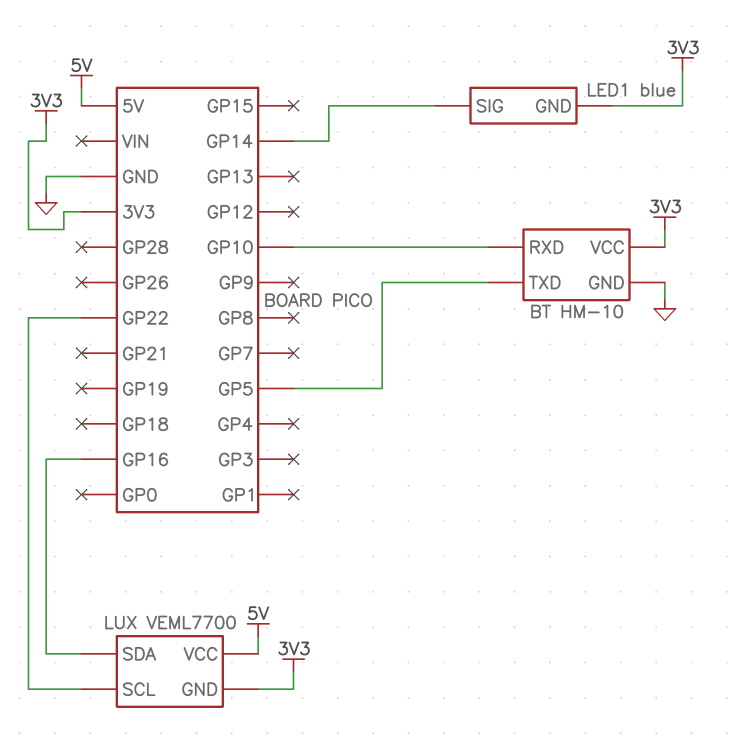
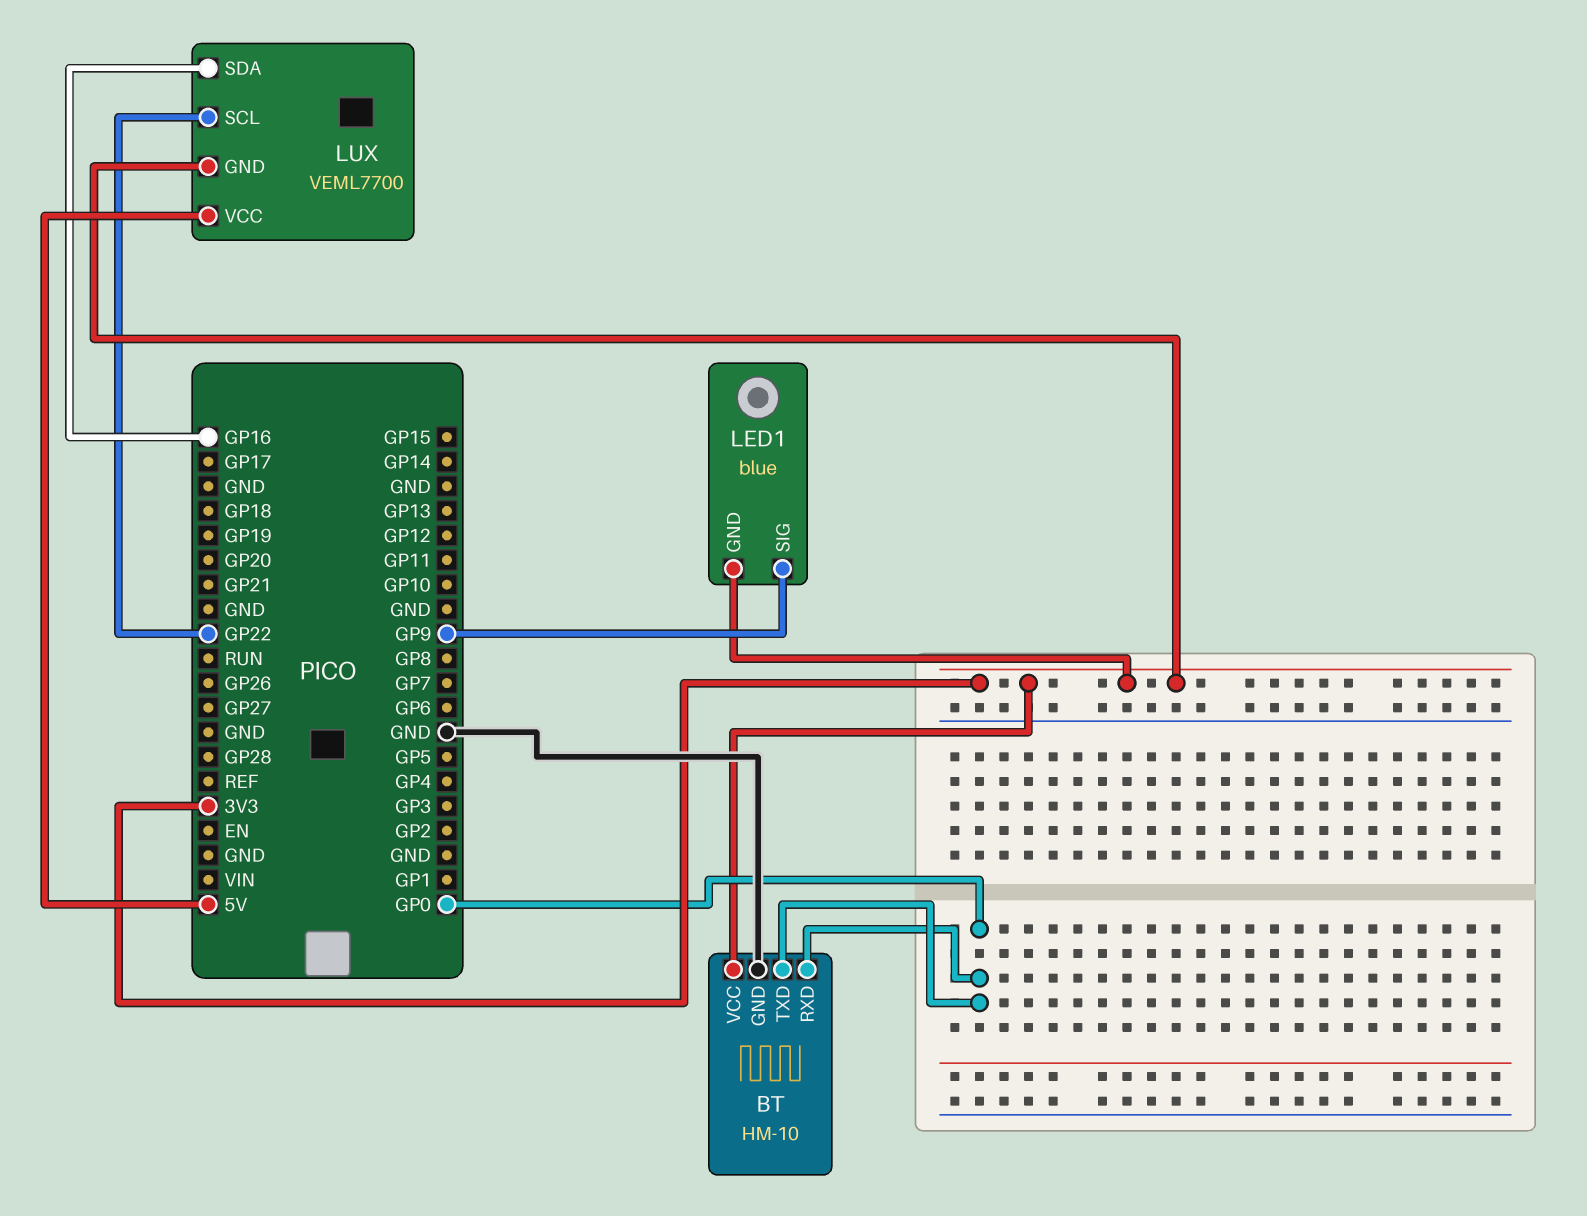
BT pin RXD: GP10 -> GP0
BT pin TXD: GP5 -> GP0
LED1 pin SIG: GP14 -> GP9

